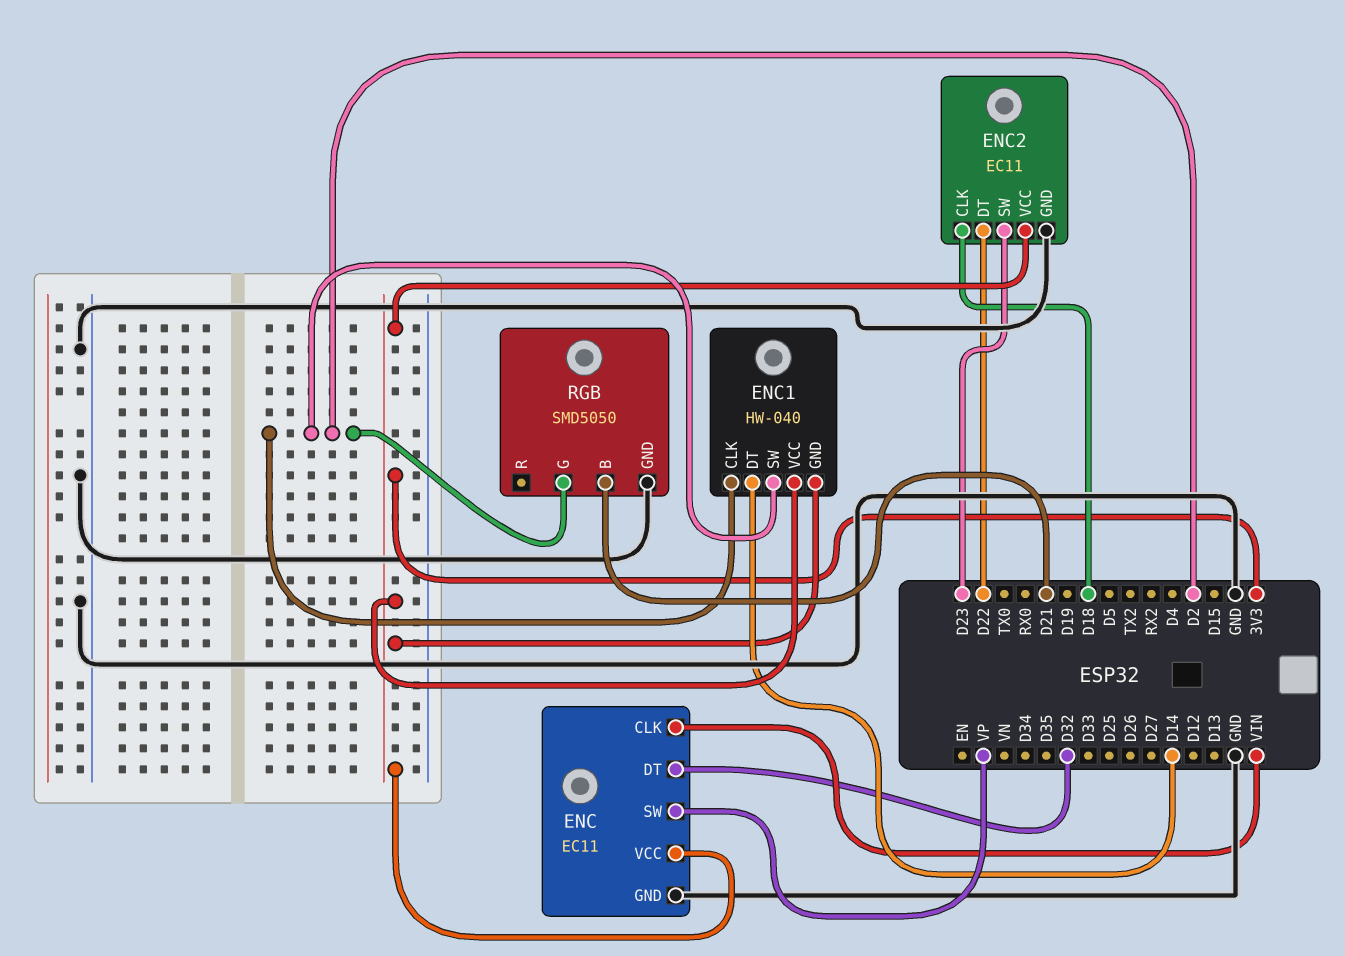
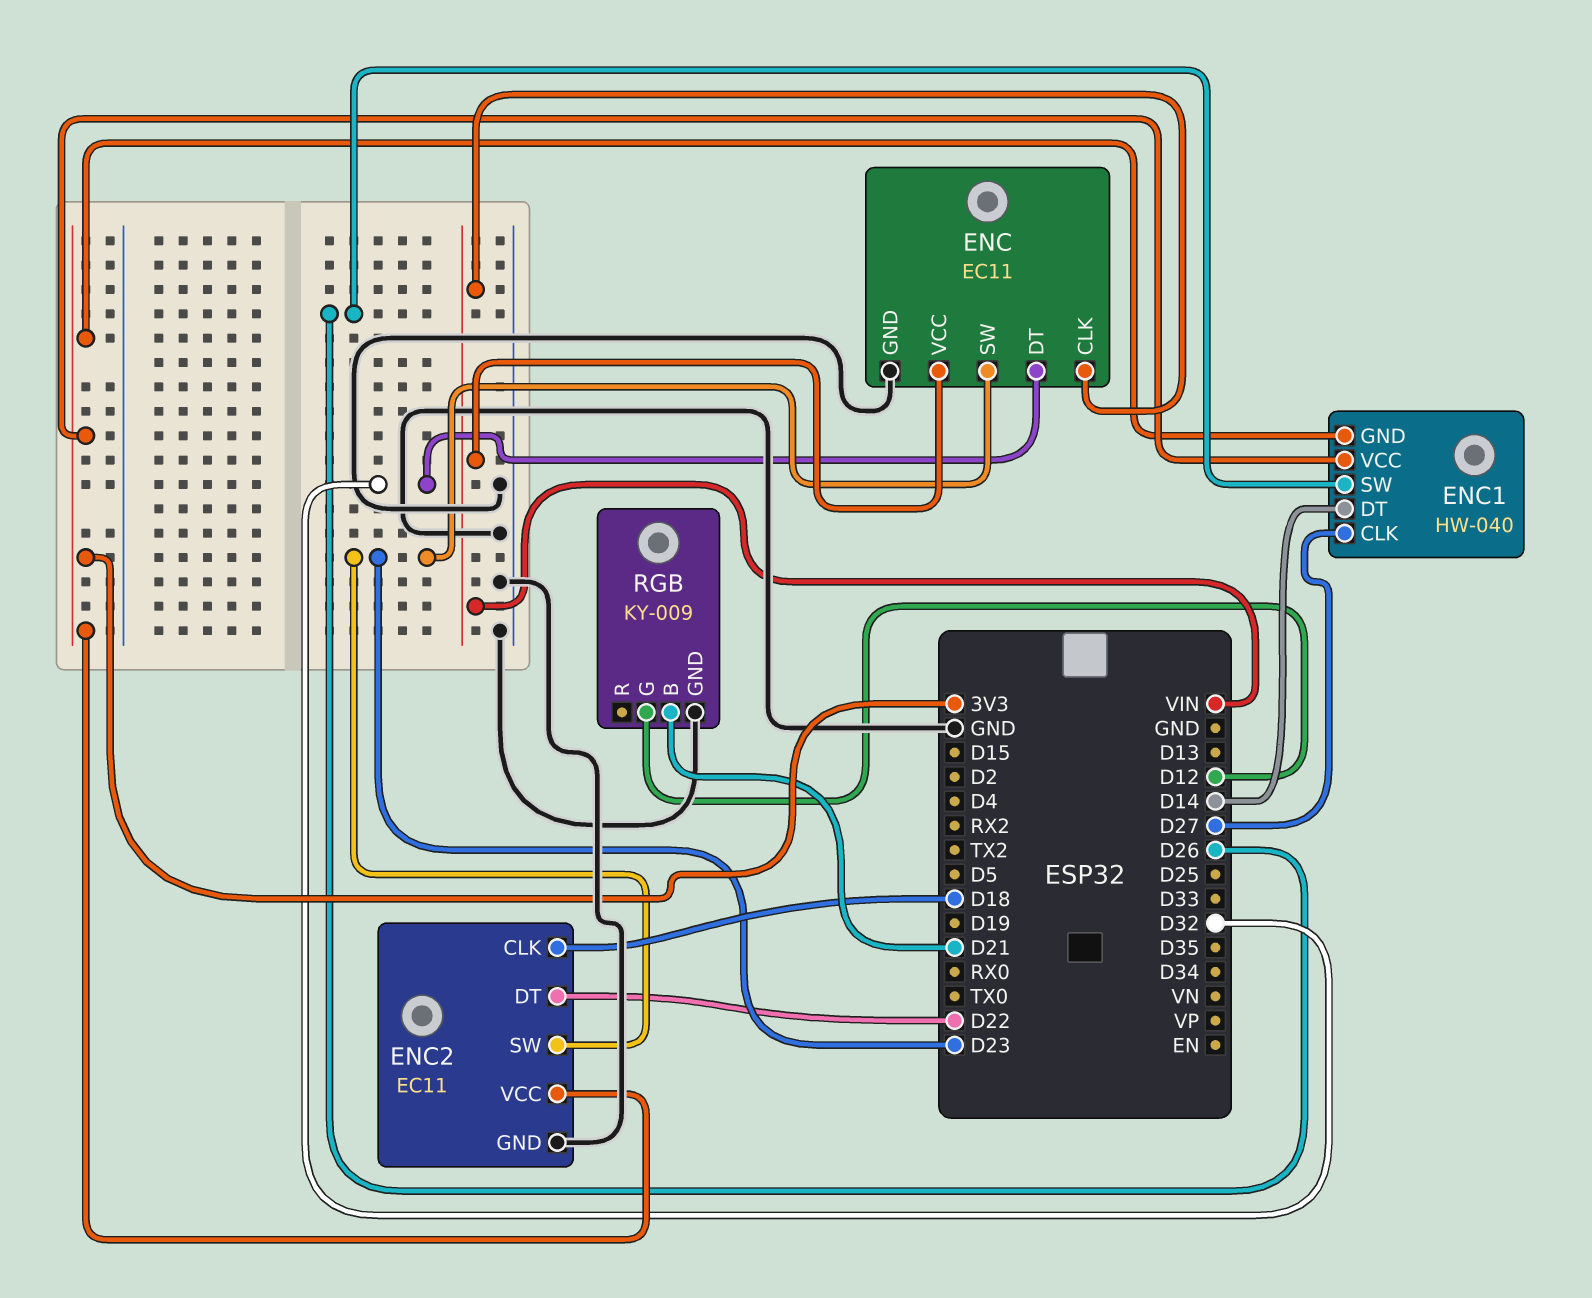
ENC pin SW: VP -> D23
ENC pin VCC: 3V3 -> VIN
ENC1 pin CLK: D2 -> D27
ENC1 pin SW: D2 -> D26
RGB: SMD5050 -> KY-009
RGB pin G: D2 -> D12

